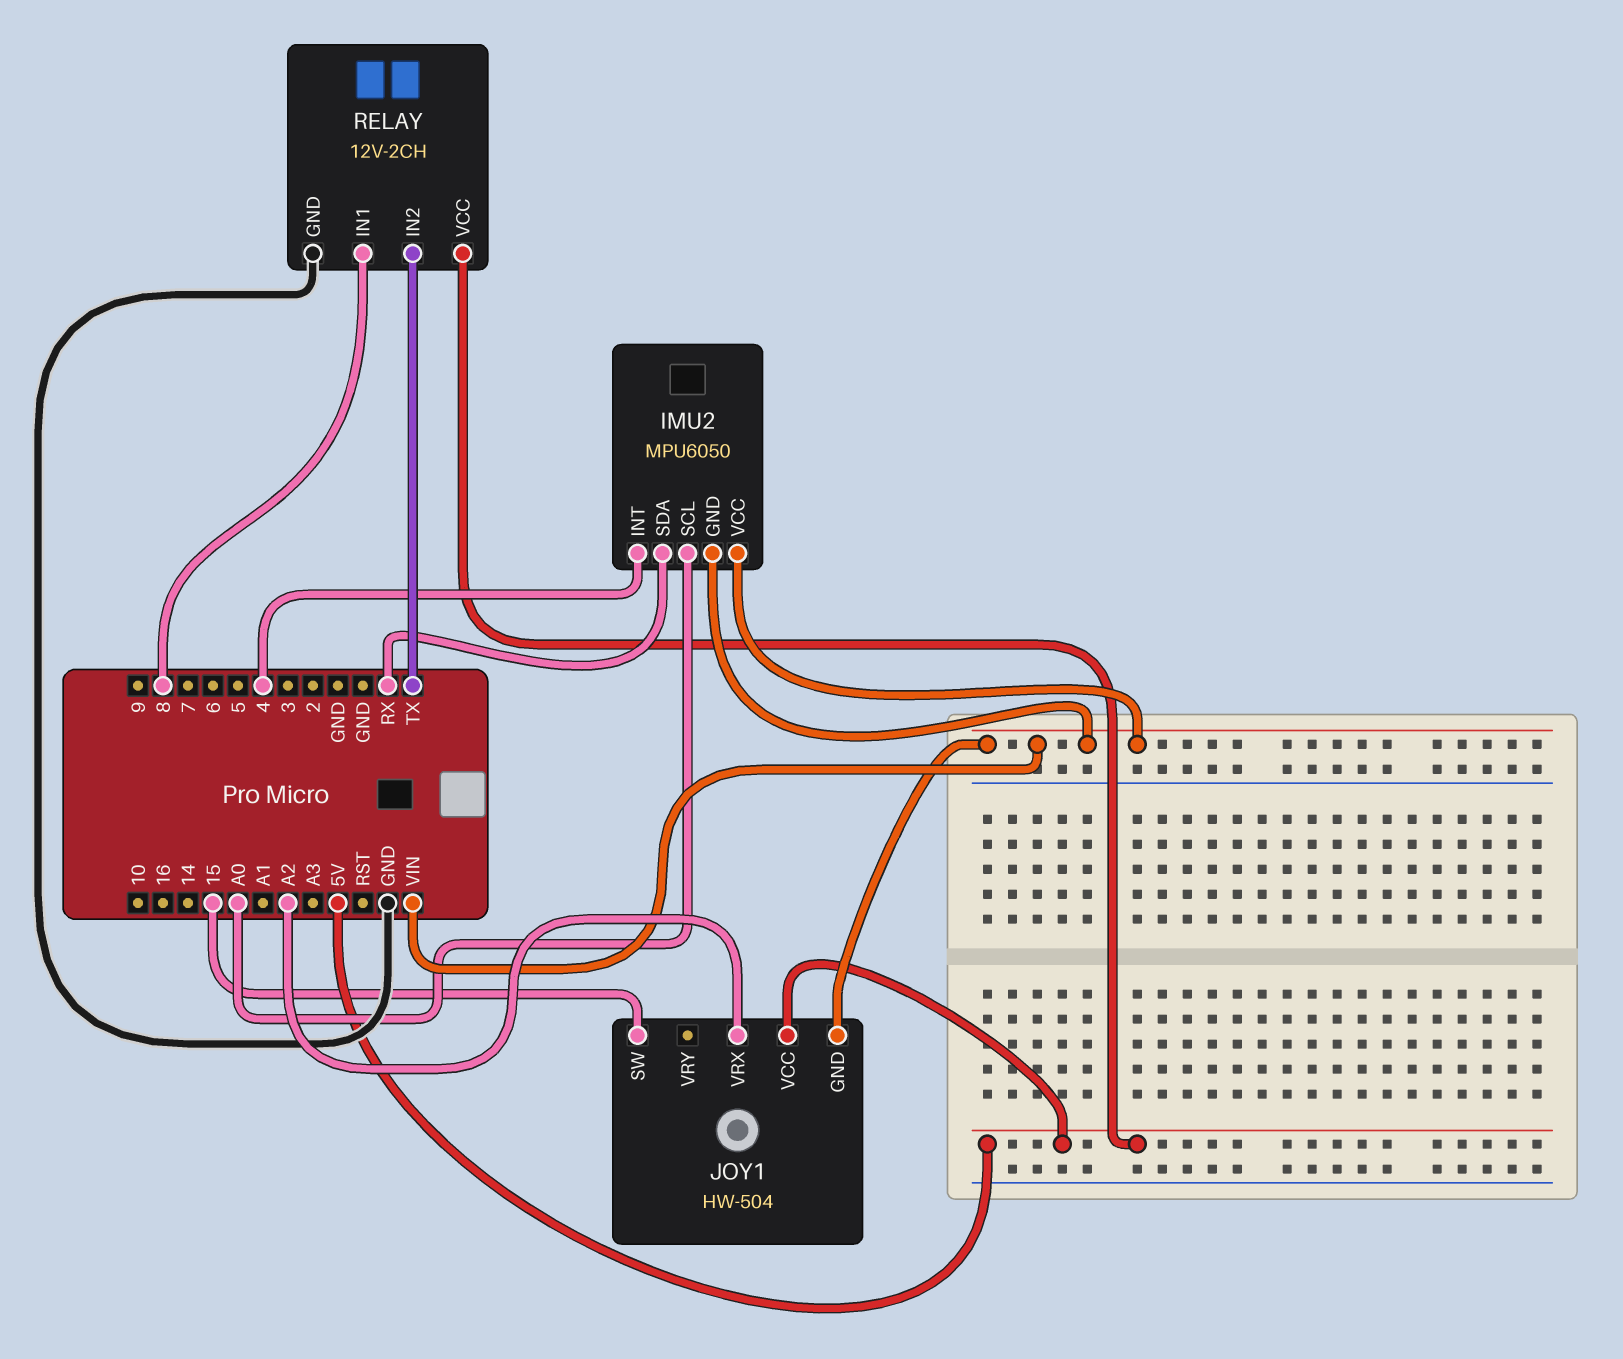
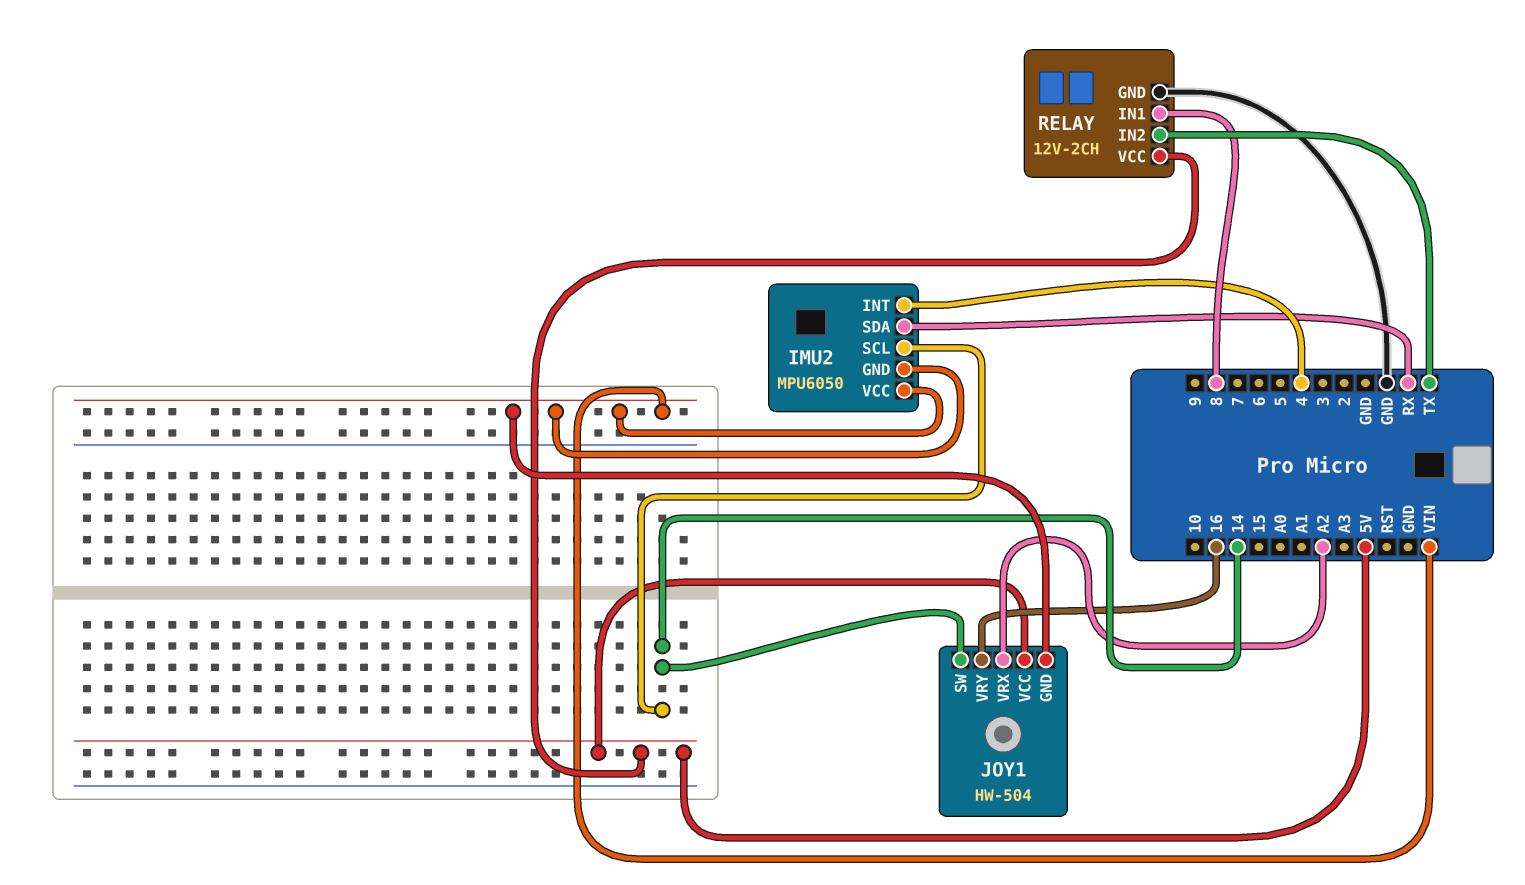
IMU2 pin SCL: A0 -> 14
JOY1 pin SW: 15 -> 14
JOY1 pin VRY: none -> 16

